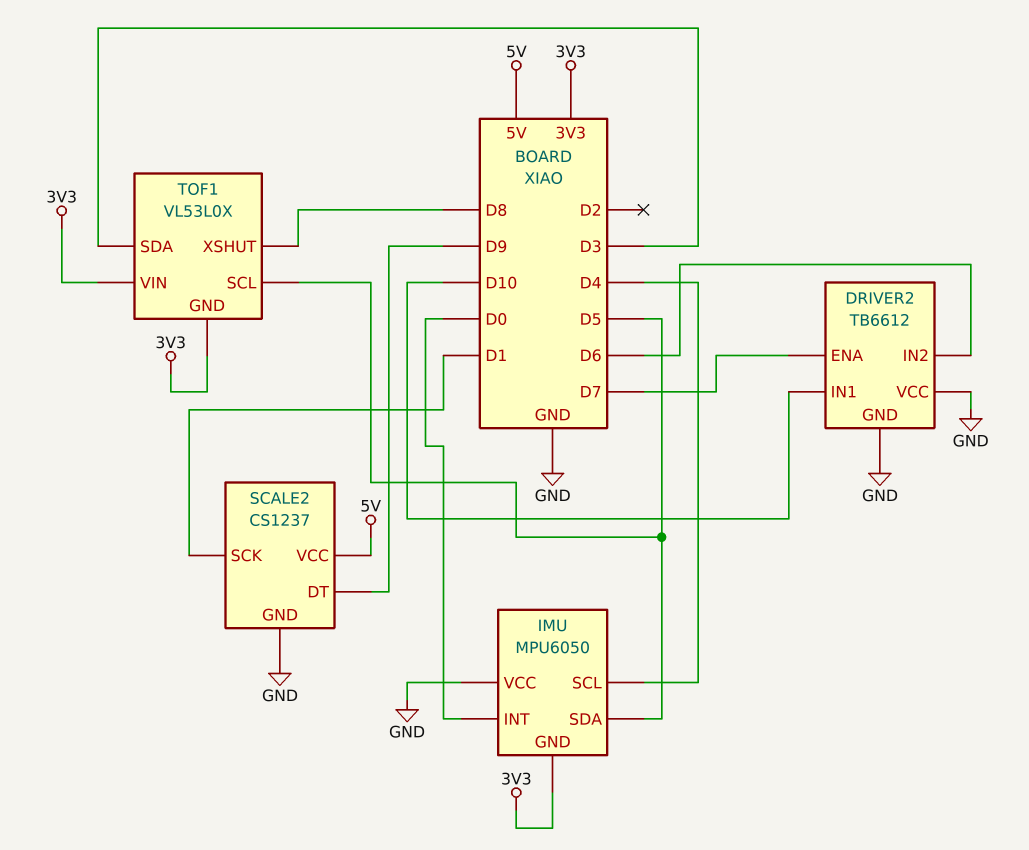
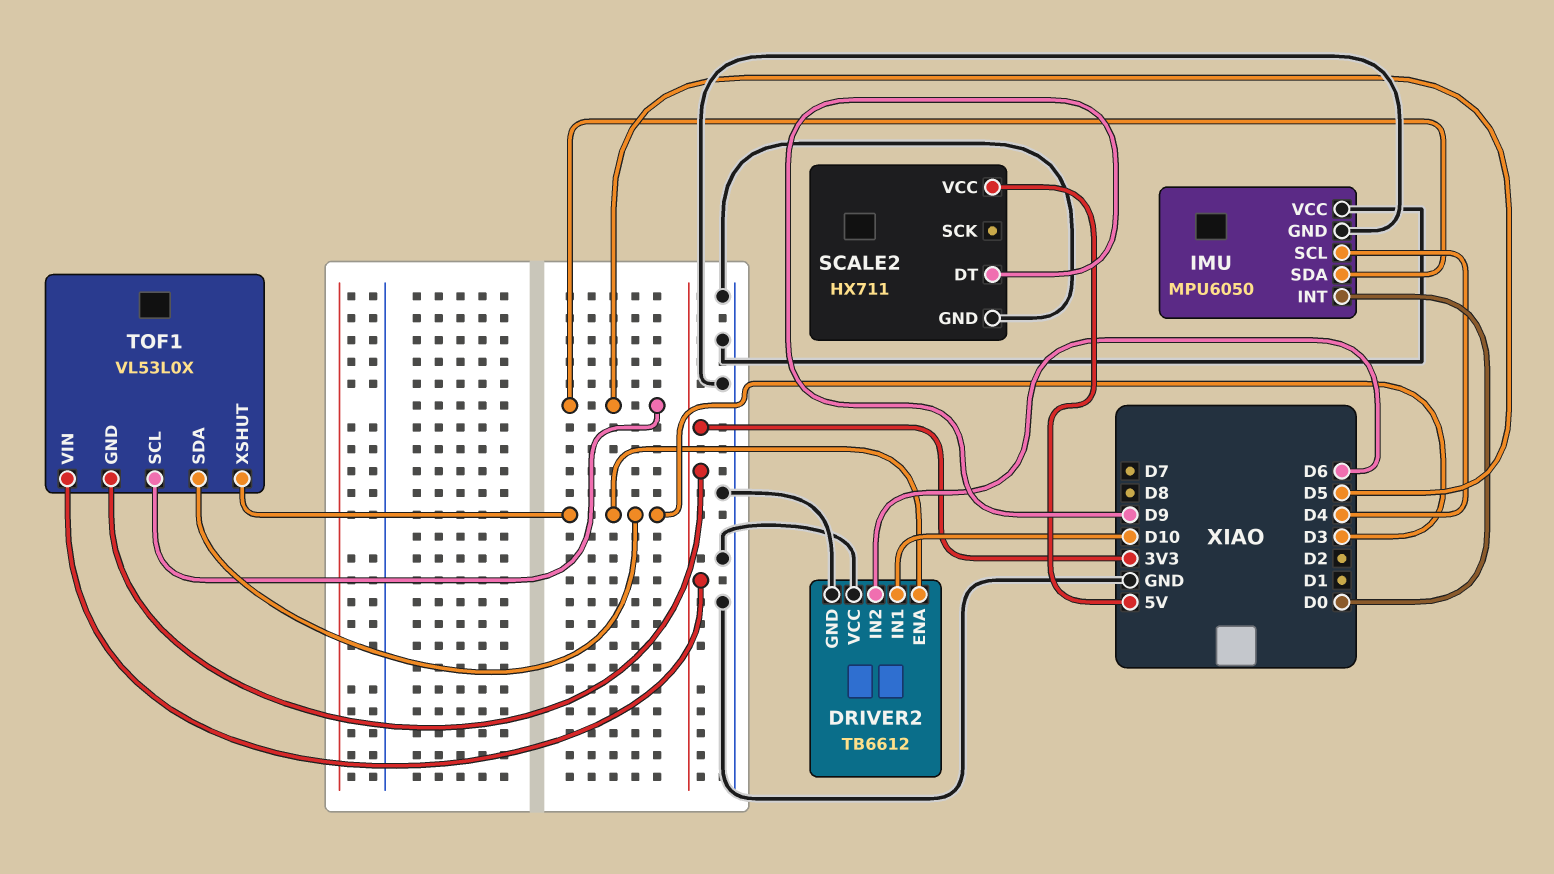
DRIVER2 pin ENA: D7 -> D3
IMU pin GND: 3V3 -> GND
SCALE2: CS1237 -> HX711
SCALE2 pin SCK: D1 -> none
TOF1 pin XSHUT: D8 -> D3

